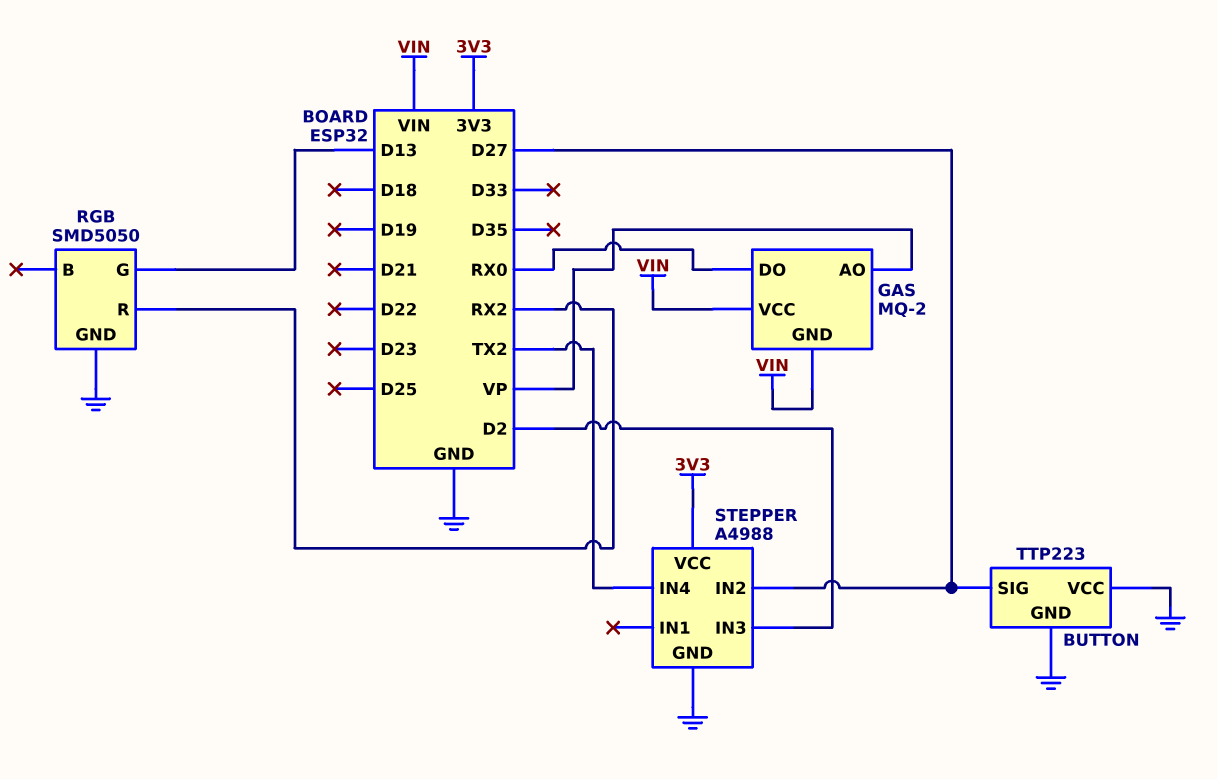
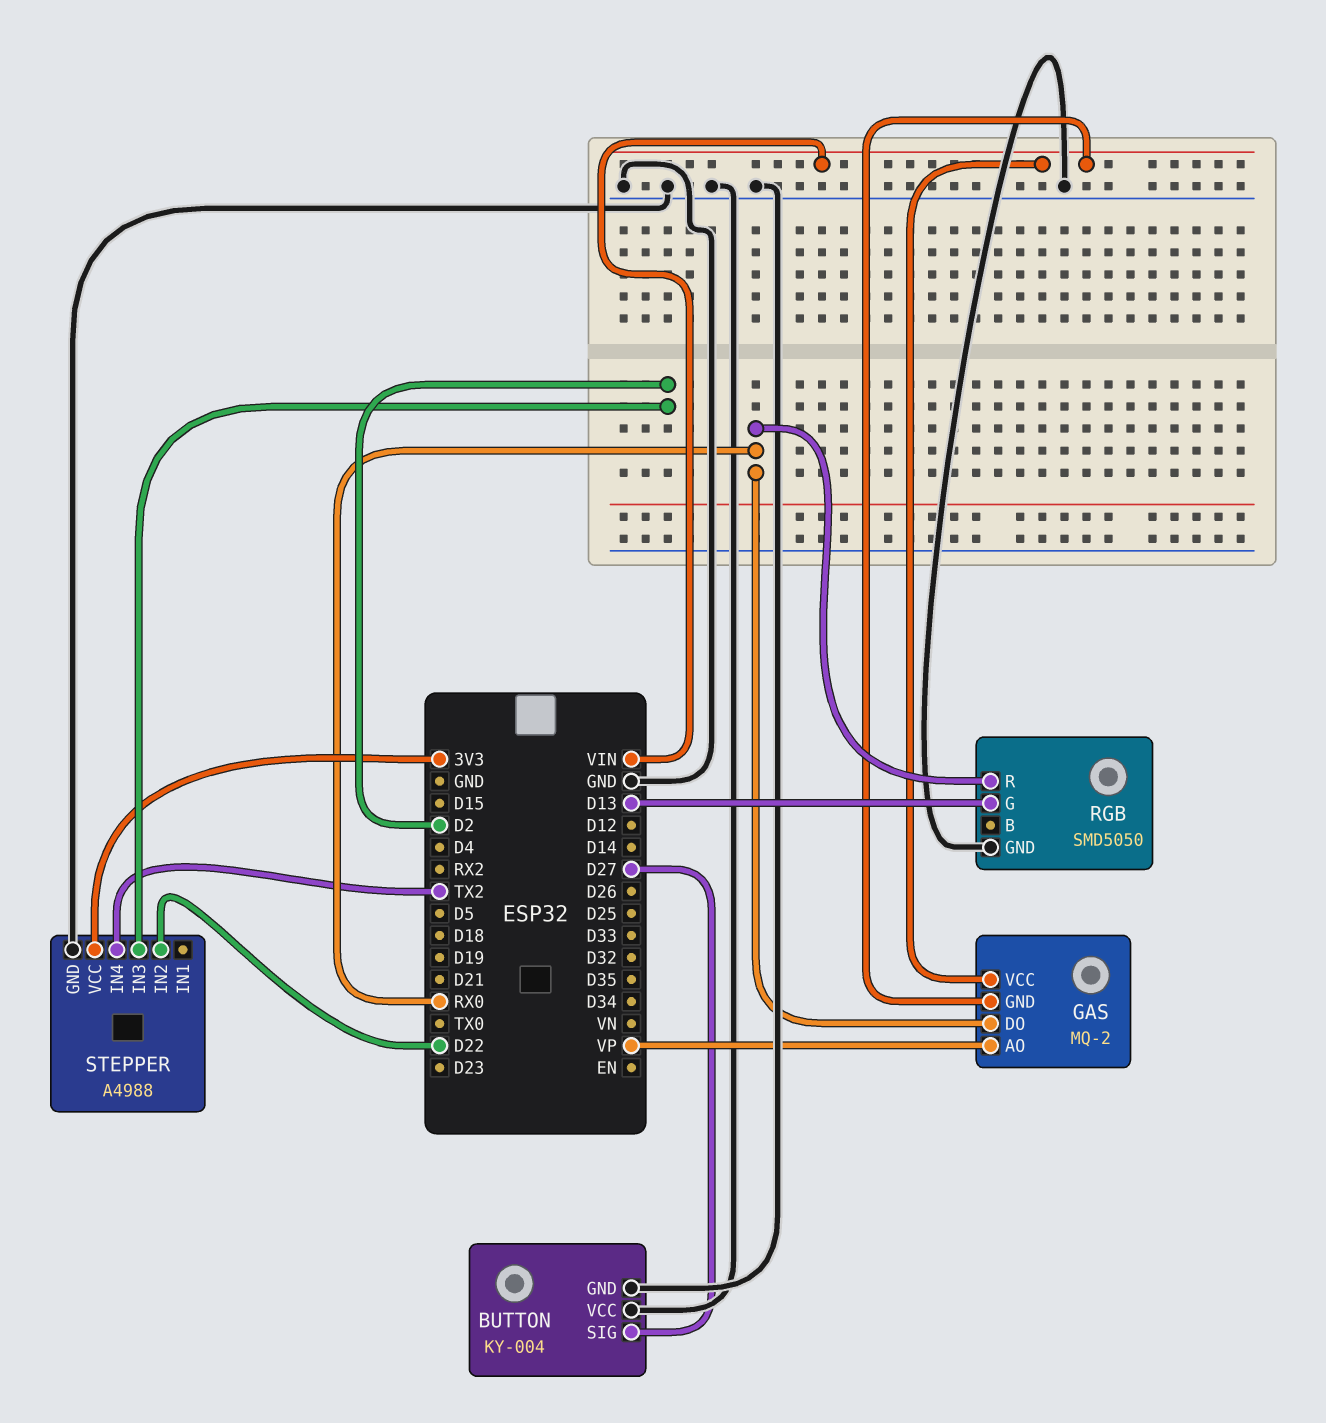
BUTTON: TTP223 -> KY-004
RGB pin R: RX2 -> RX0
STEPPER pin IN2: D27 -> D22

